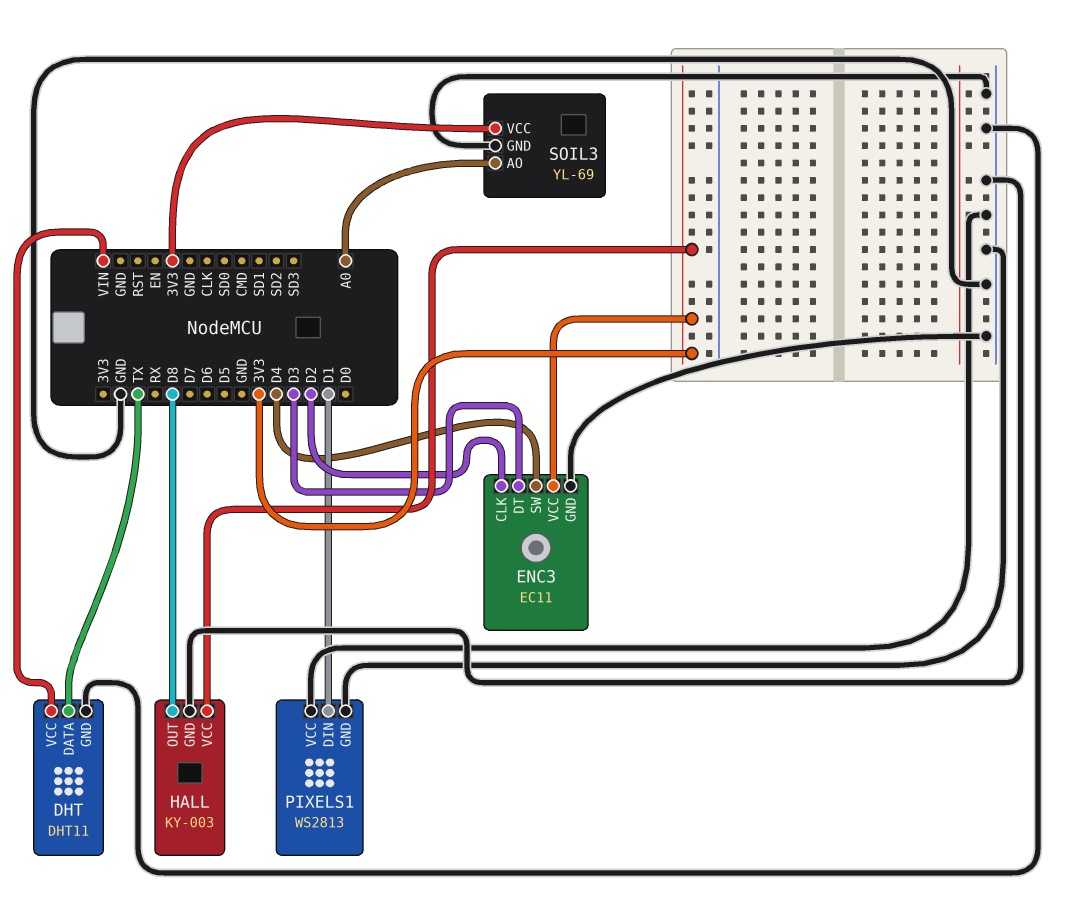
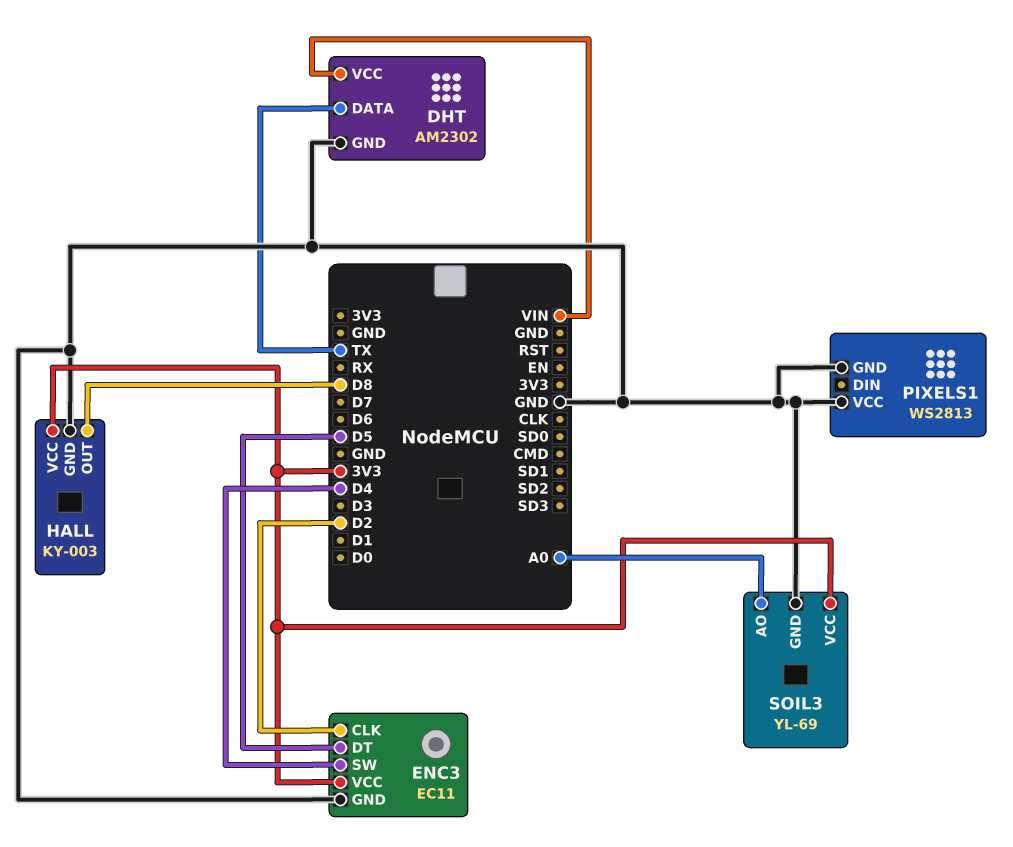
DHT: DHT11 -> AM2302
ENC3 pin DT: D3 -> D5
PIXELS1 pin DIN: D1 -> none

